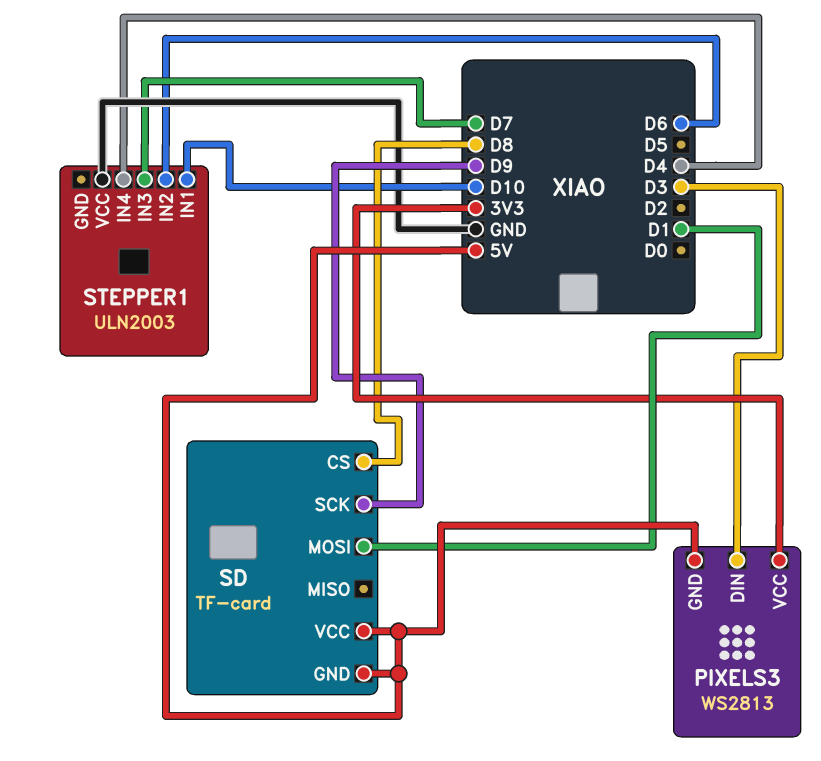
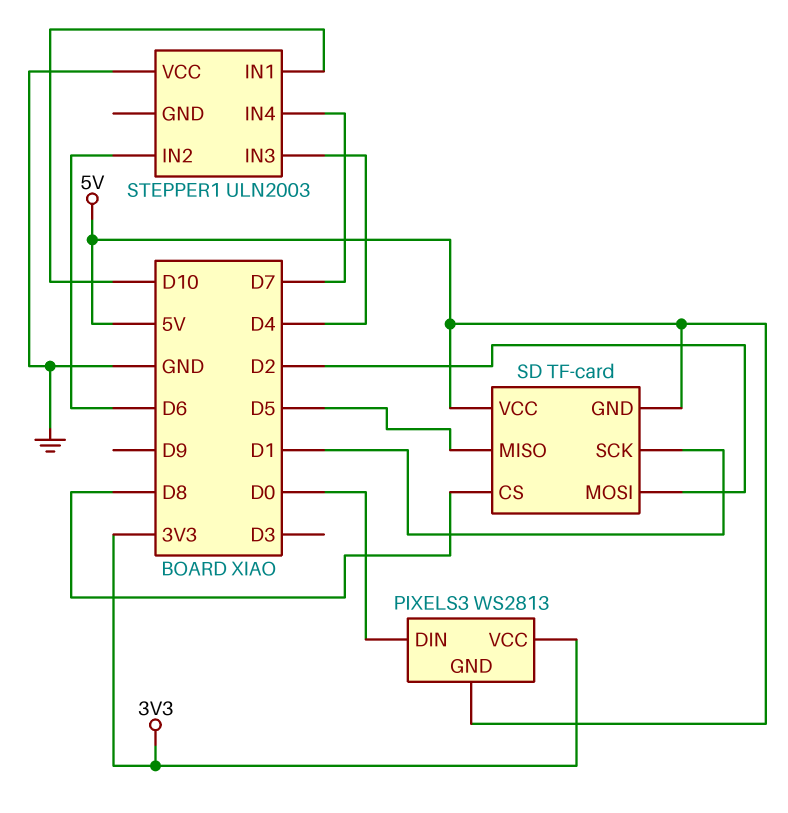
PIXELS3 pin DIN: D3 -> D0
SD pin MISO: none -> D5
SD pin MOSI: D1 -> D2
SD pin SCK: D9 -> D1
STEPPER1 pin IN3: D7 -> D4
STEPPER1 pin IN4: D4 -> D7

